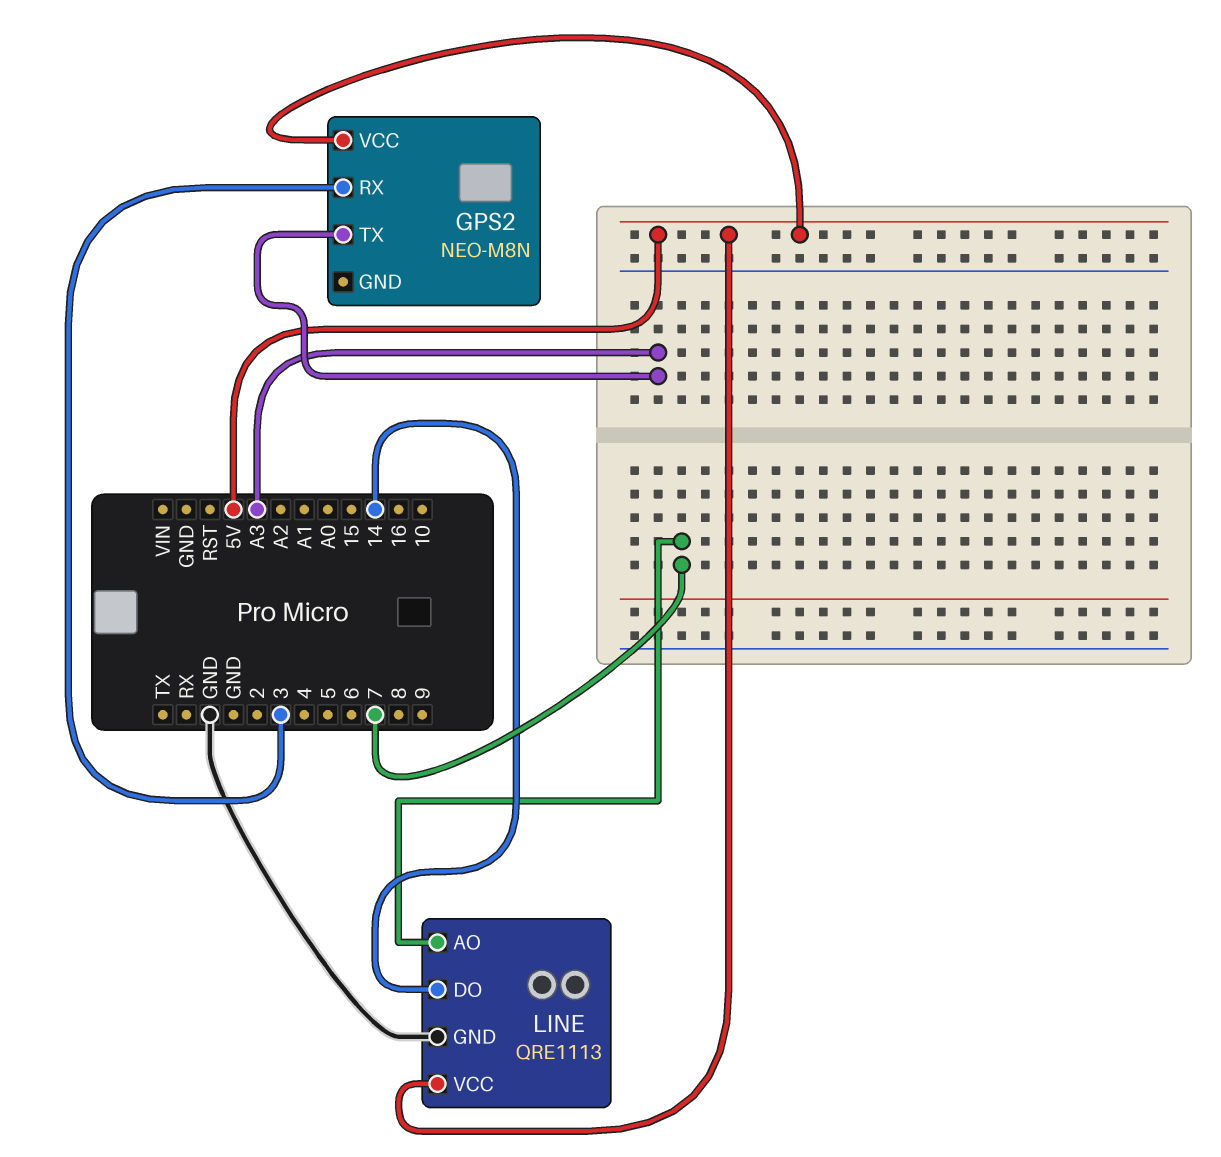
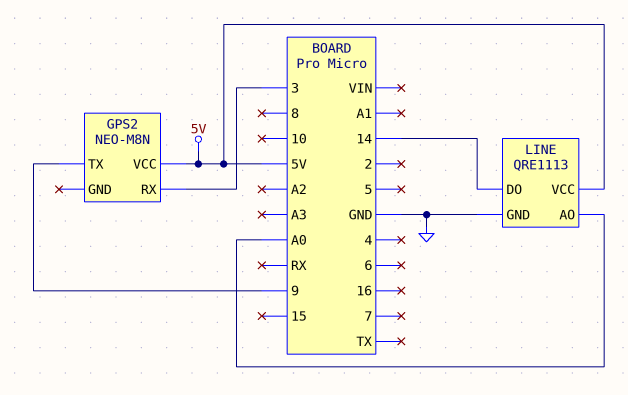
GPS2 pin TX: A3 -> 9
LINE pin AO: 7 -> A0

